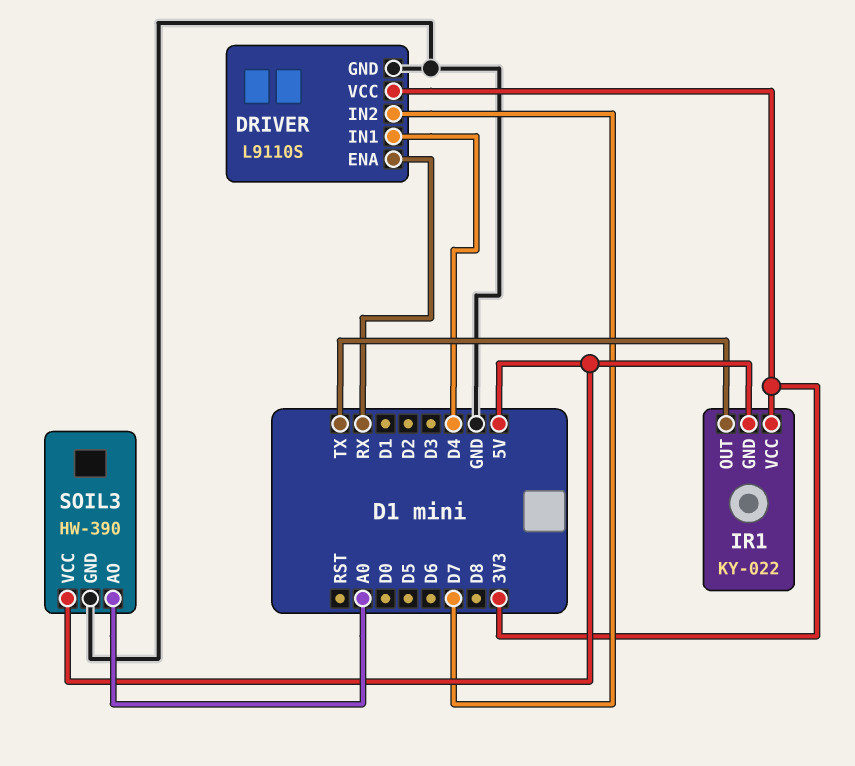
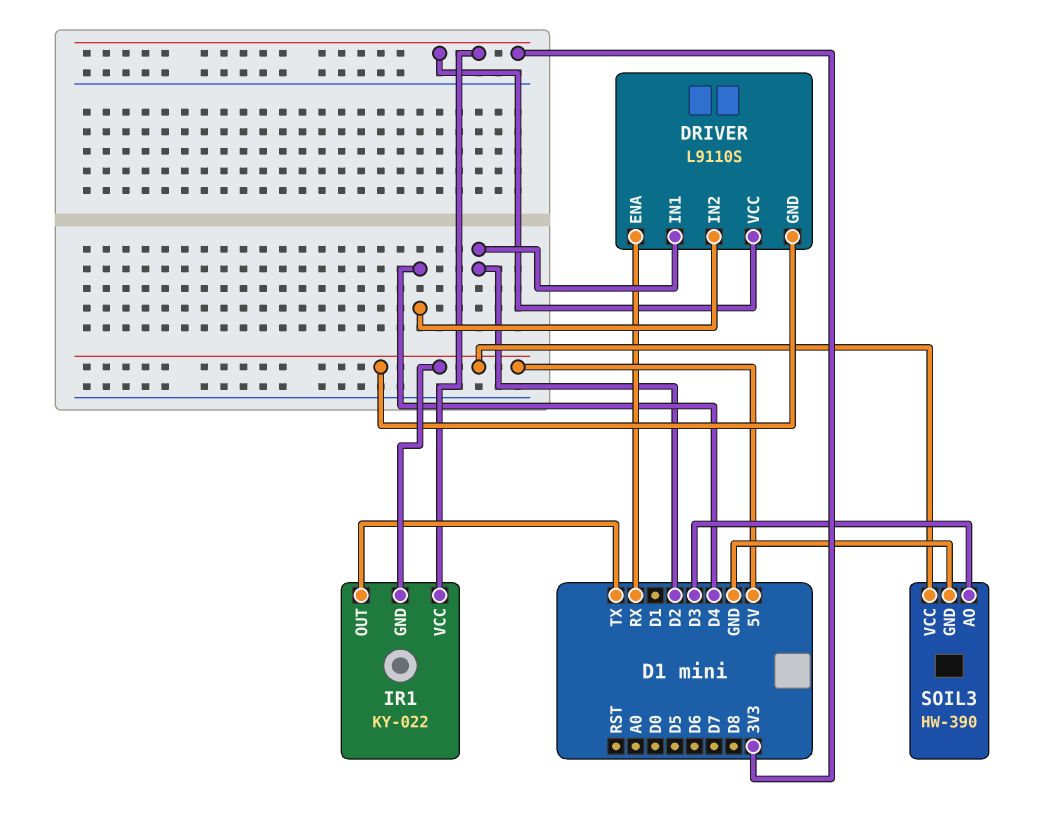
DRIVER pin GND: GND -> 5V
DRIVER pin IN1: D4 -> D2
DRIVER pin IN2: D7 -> D4
SOIL3 pin AO: A0 -> D3

